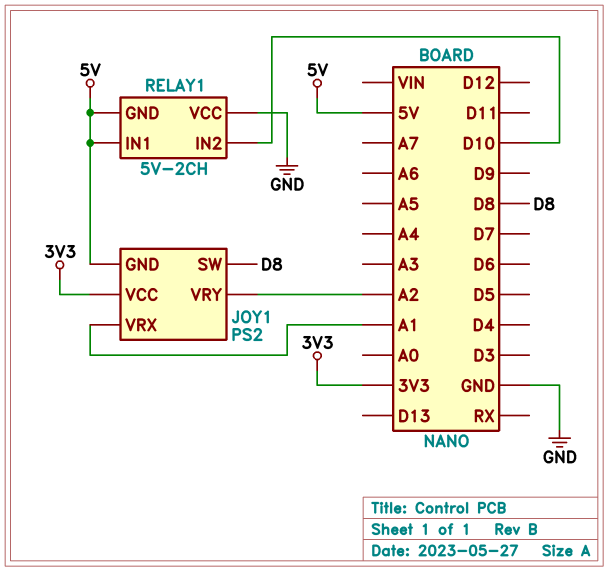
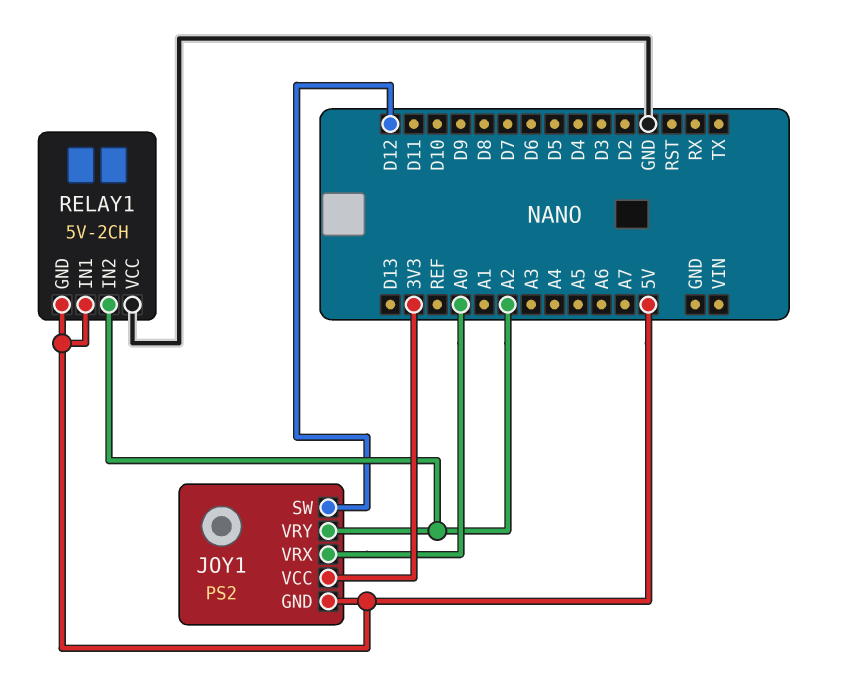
JOY1 pin SW: D8 -> D12
JOY1 pin VRX: A1 -> A0
RELAY1 pin IN2: D10 -> A2

